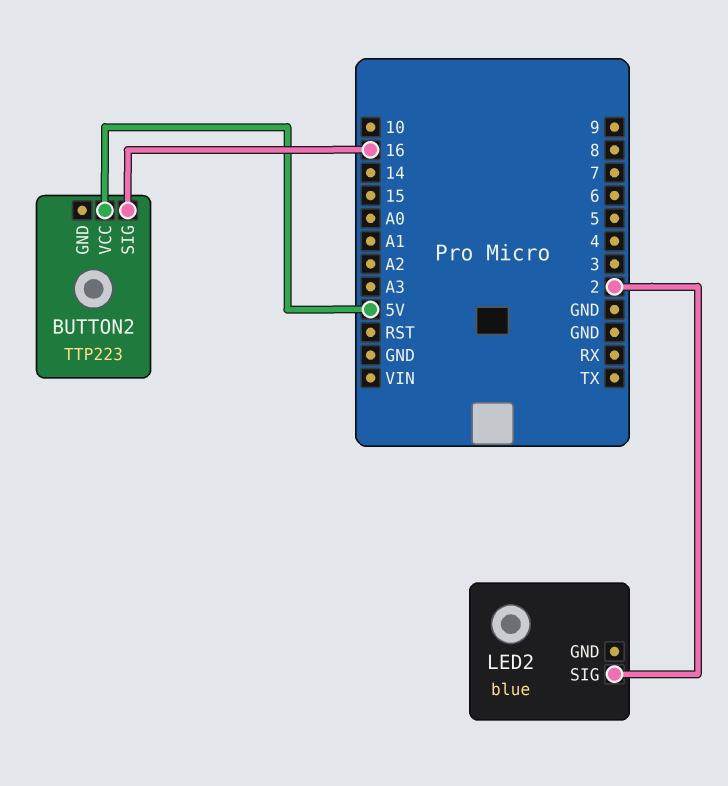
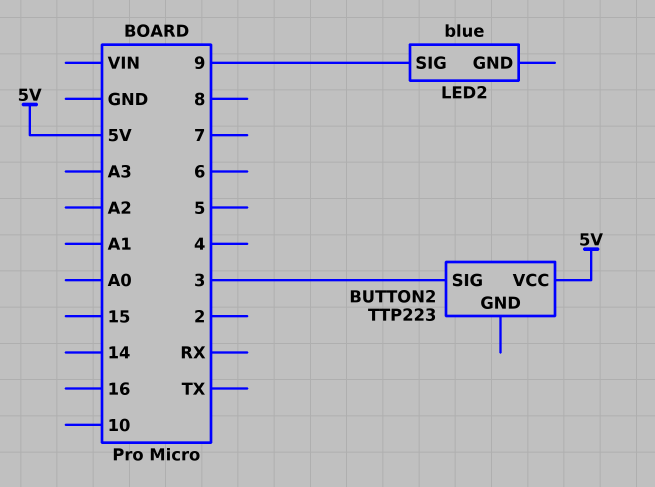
BUTTON2 pin SIG: 16 -> 3
LED2 pin SIG: 2 -> 9

